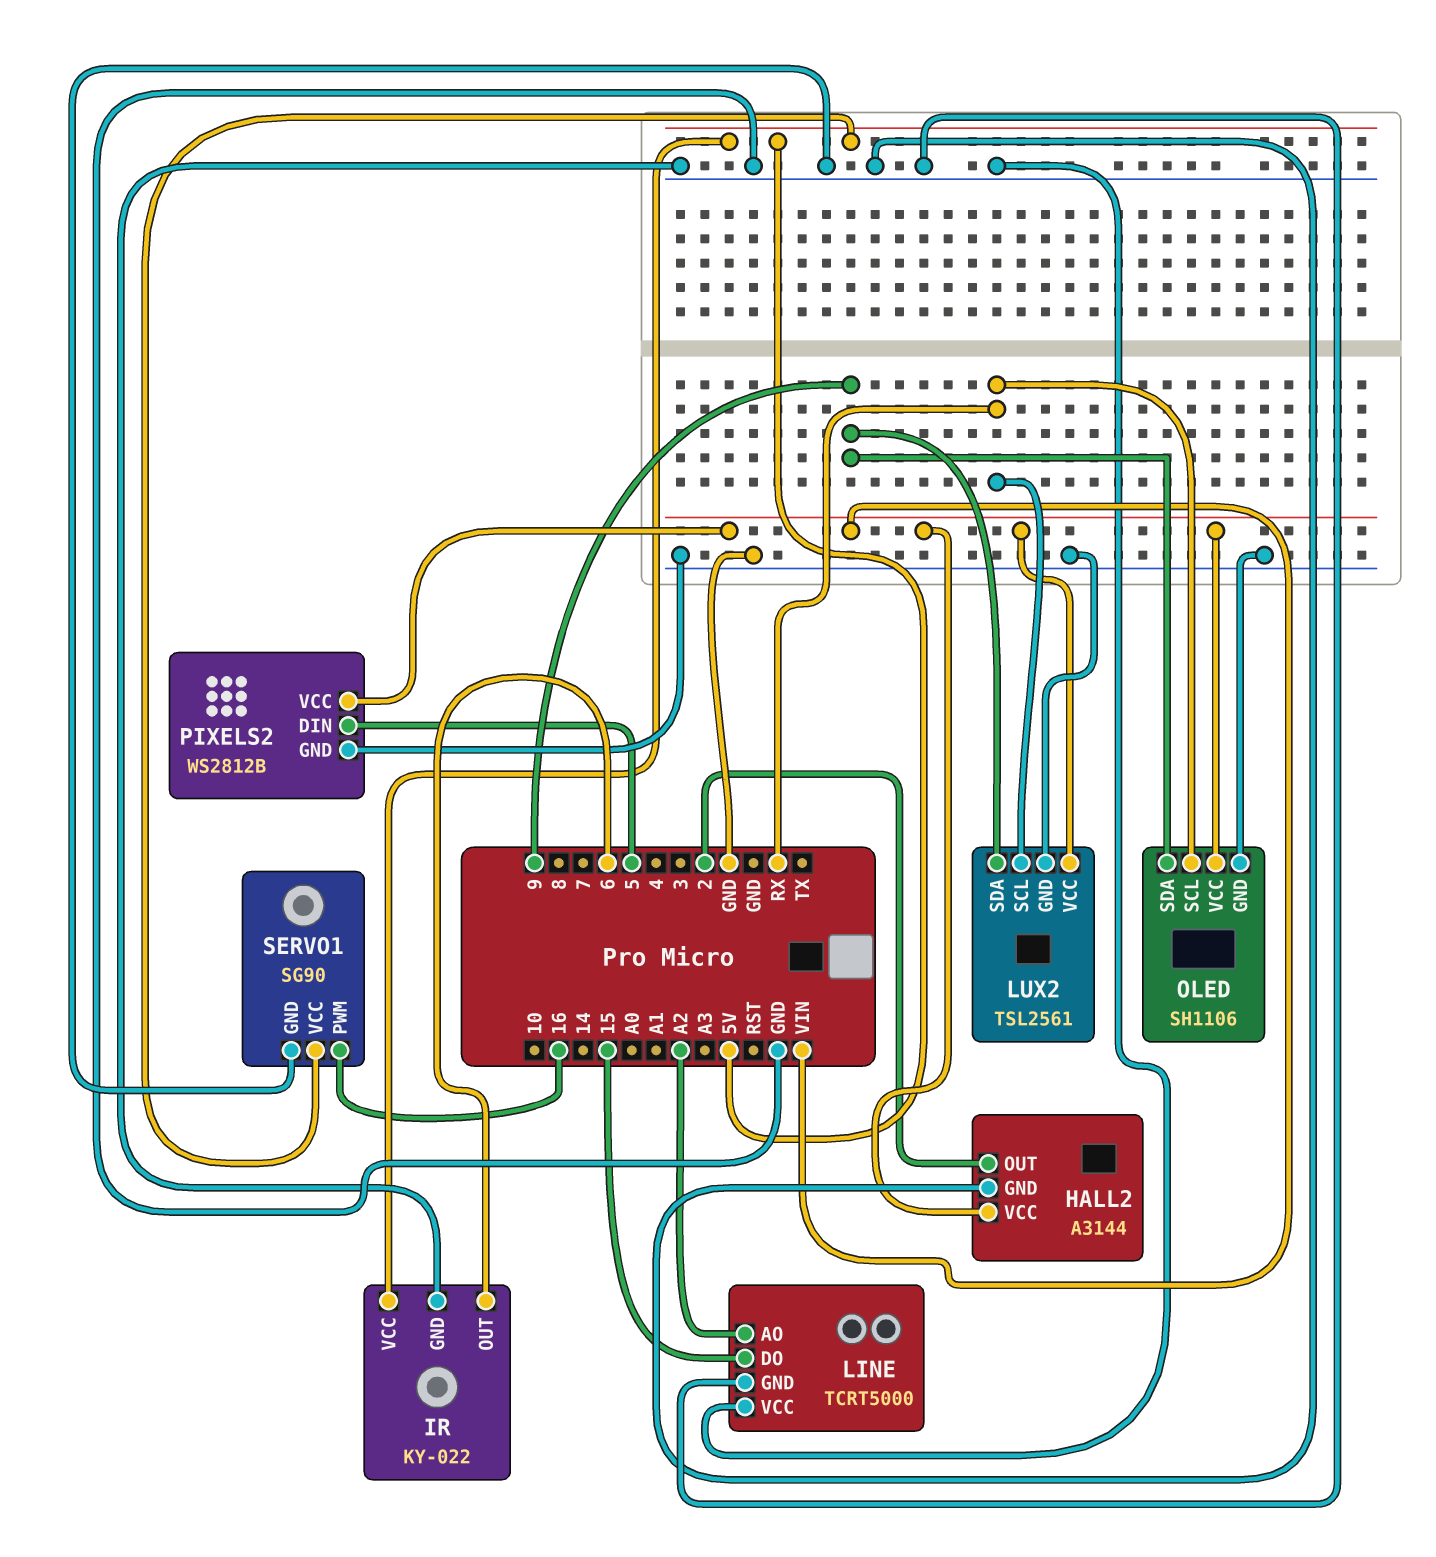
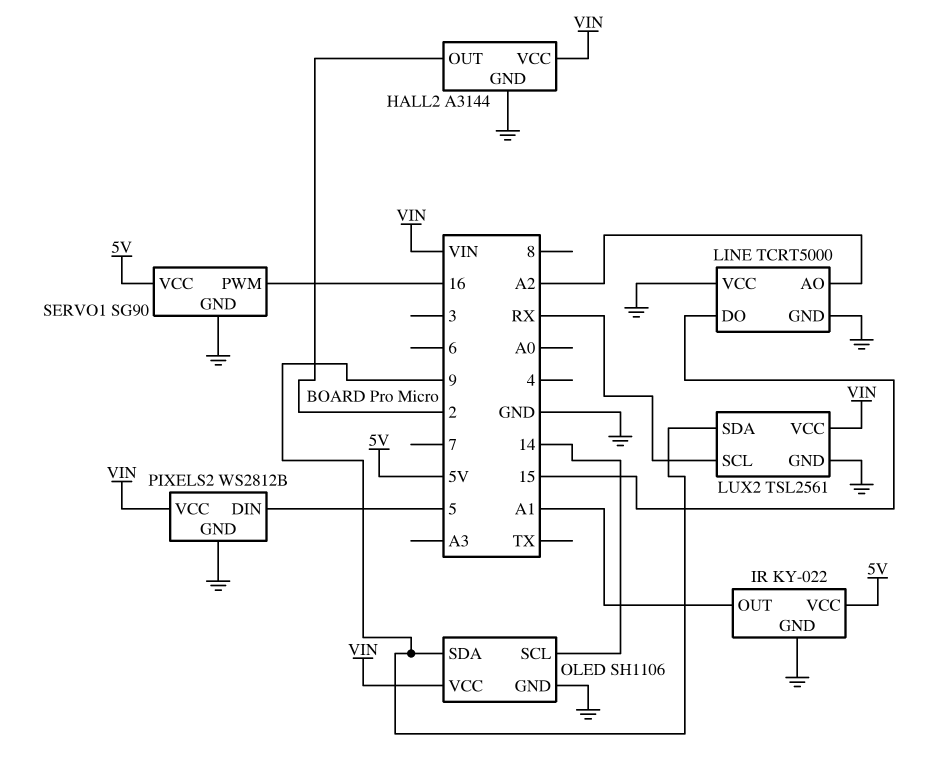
IR pin OUT: 6 -> A1
OLED pin SCL: RX -> 14

